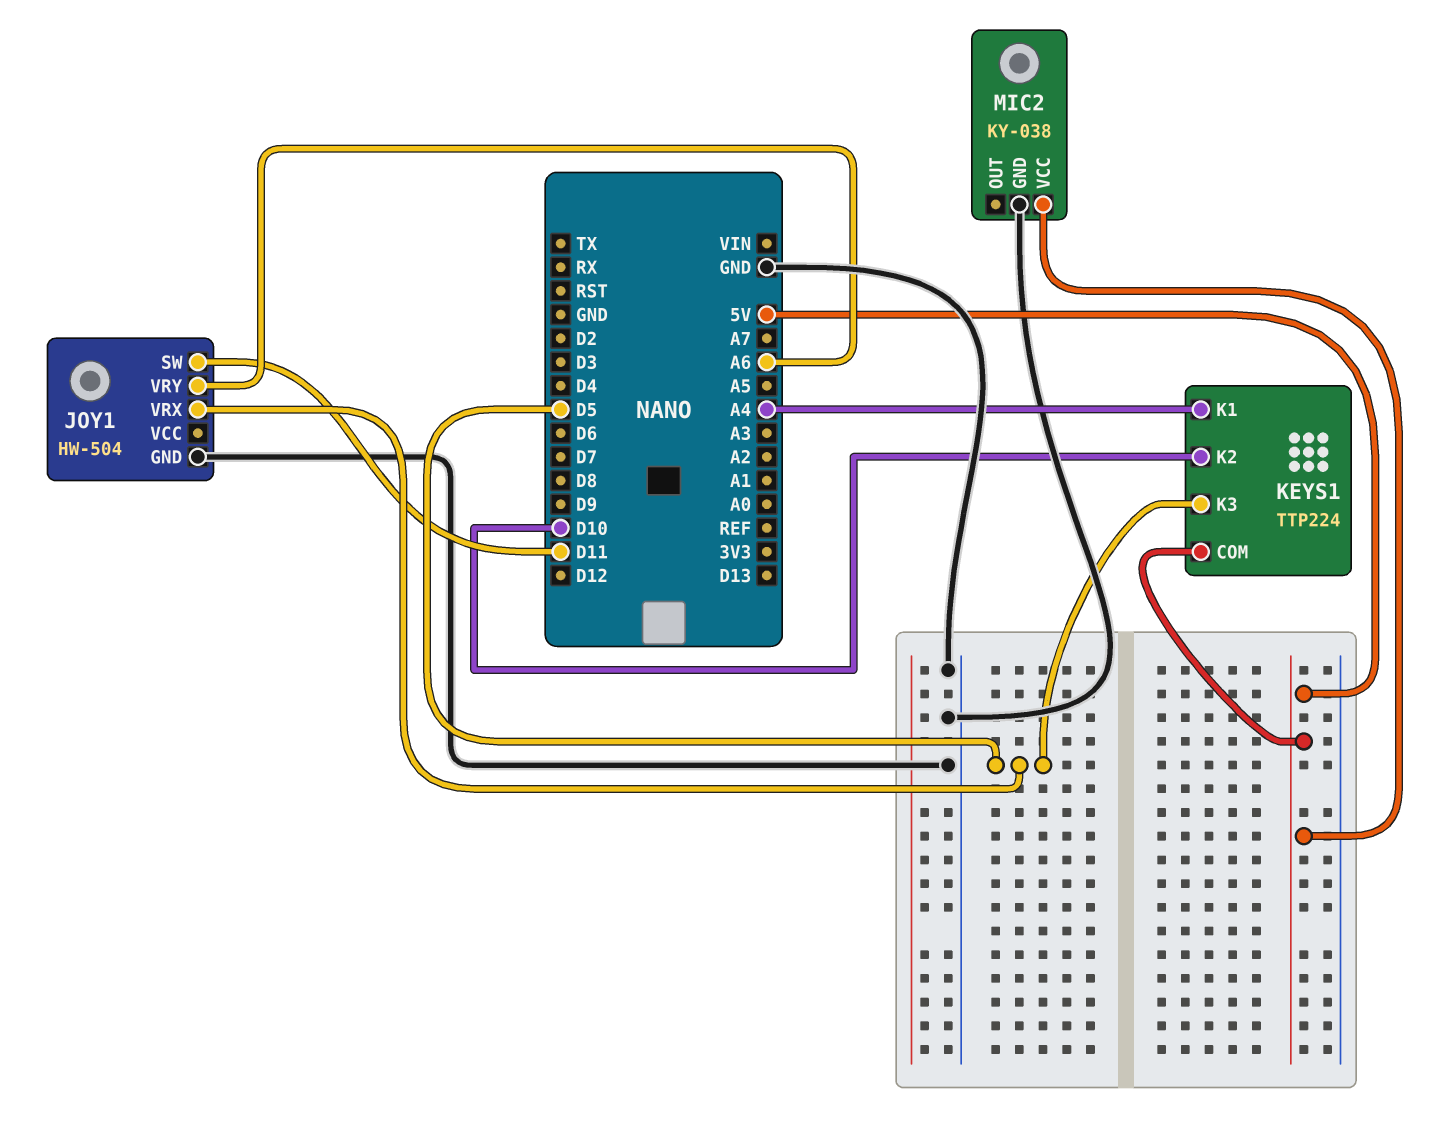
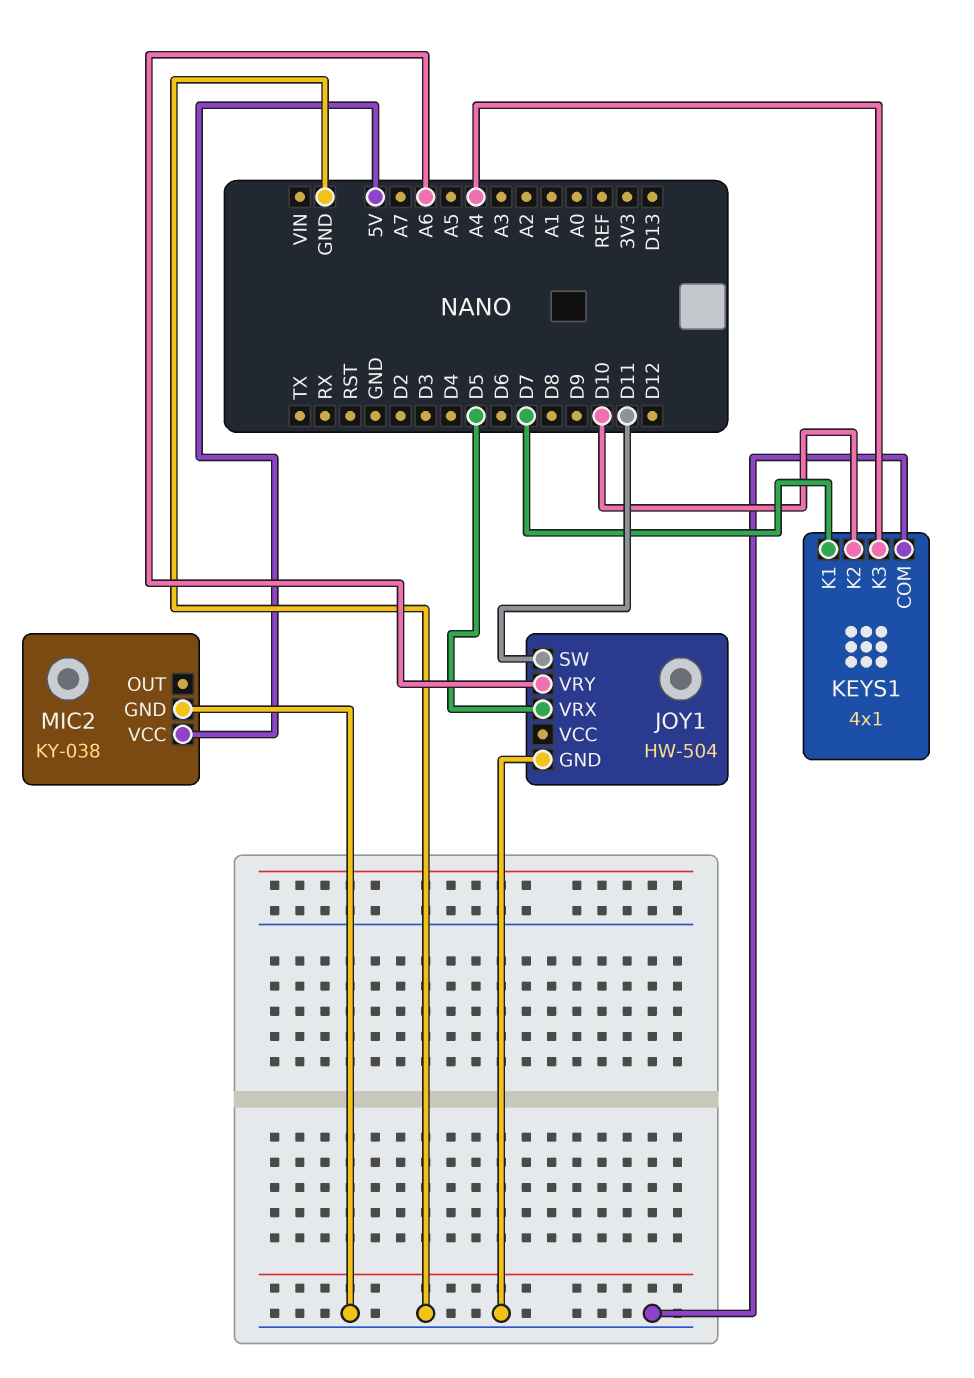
KEYS1: TTP224 -> 4x1
KEYS1 pin COM: 5V -> GND
KEYS1 pin K1: A4 -> D7
KEYS1 pin K3: D5 -> A4

